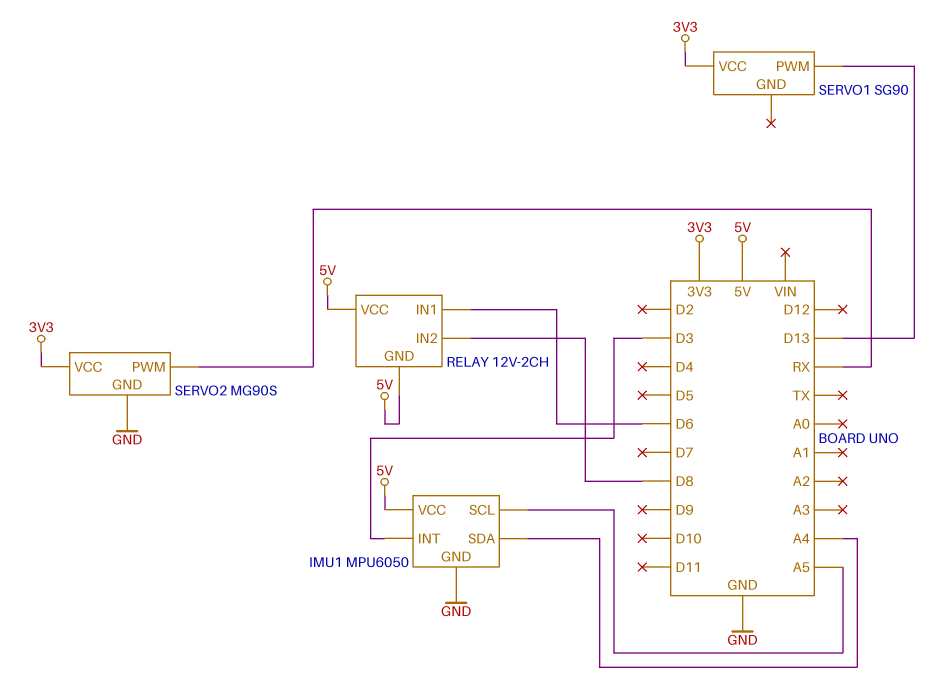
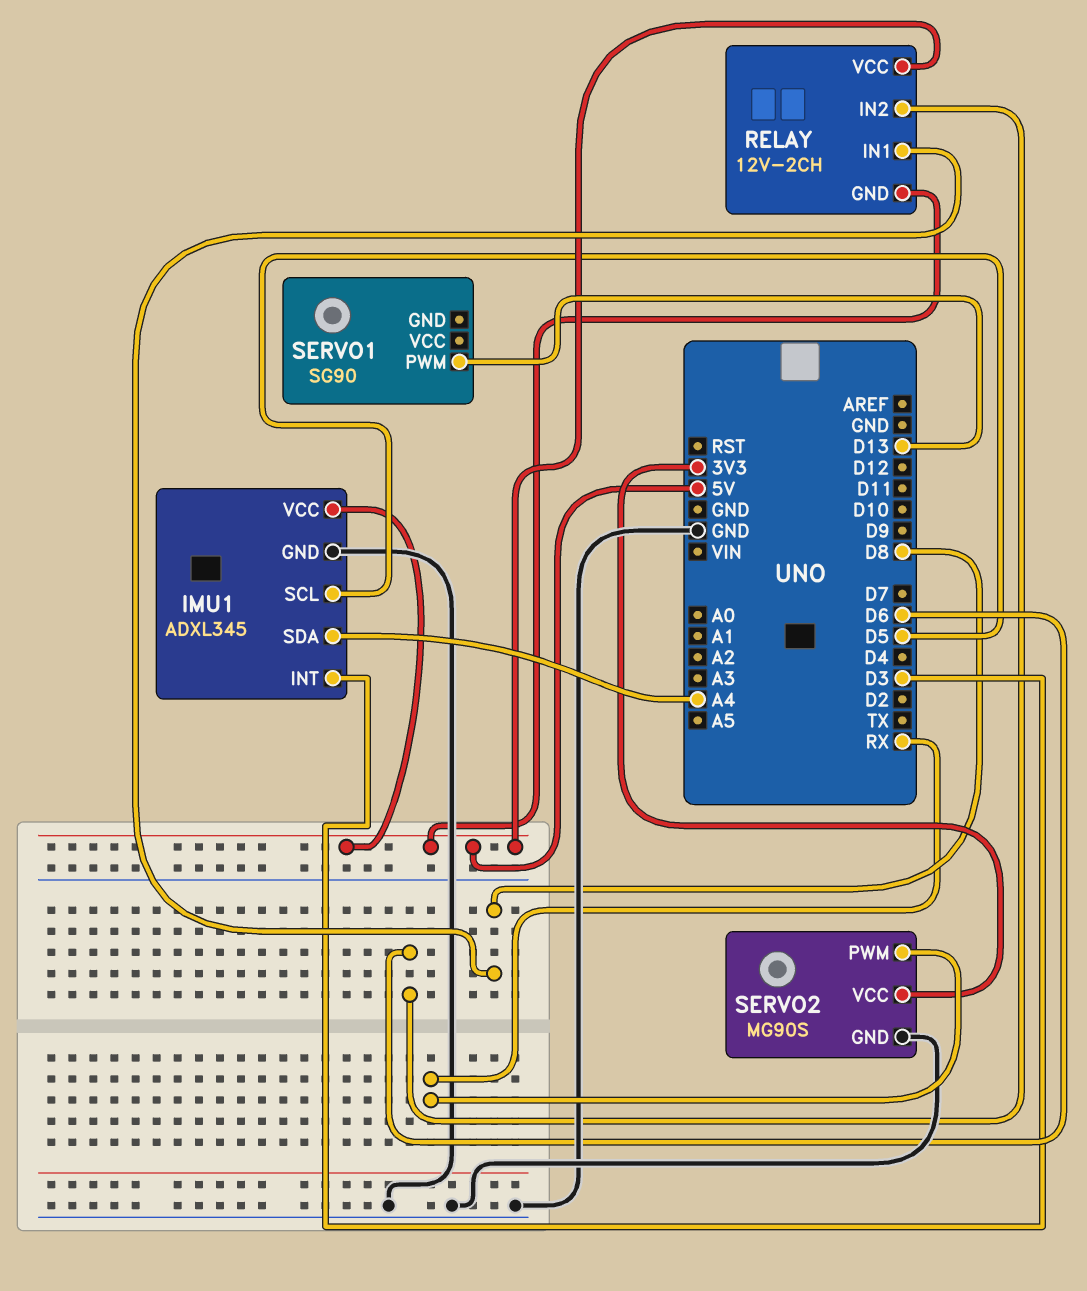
IMU1: MPU6050 -> ADXL345
IMU1 pin SCL: A5 -> D5
RELAY pin IN1: D6 -> D8
RELAY pin IN2: D8 -> D6
SERVO1 pin VCC: 3V3 -> none

